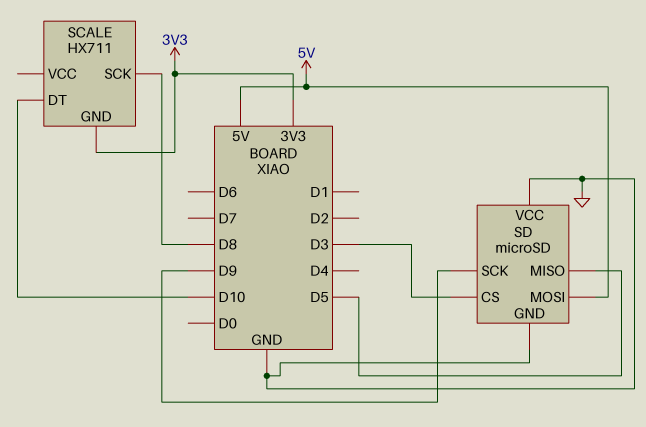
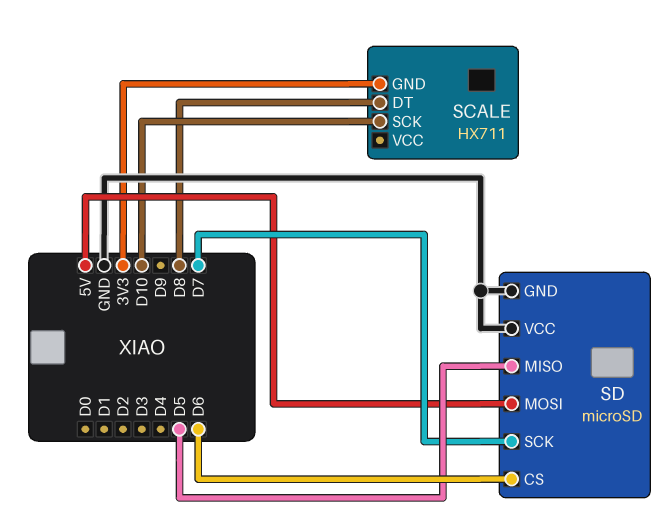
SCALE pin DT: D10 -> D8
SCALE pin SCK: D8 -> D10
SD pin CS: D3 -> D6
SD pin SCK: D9 -> D7

